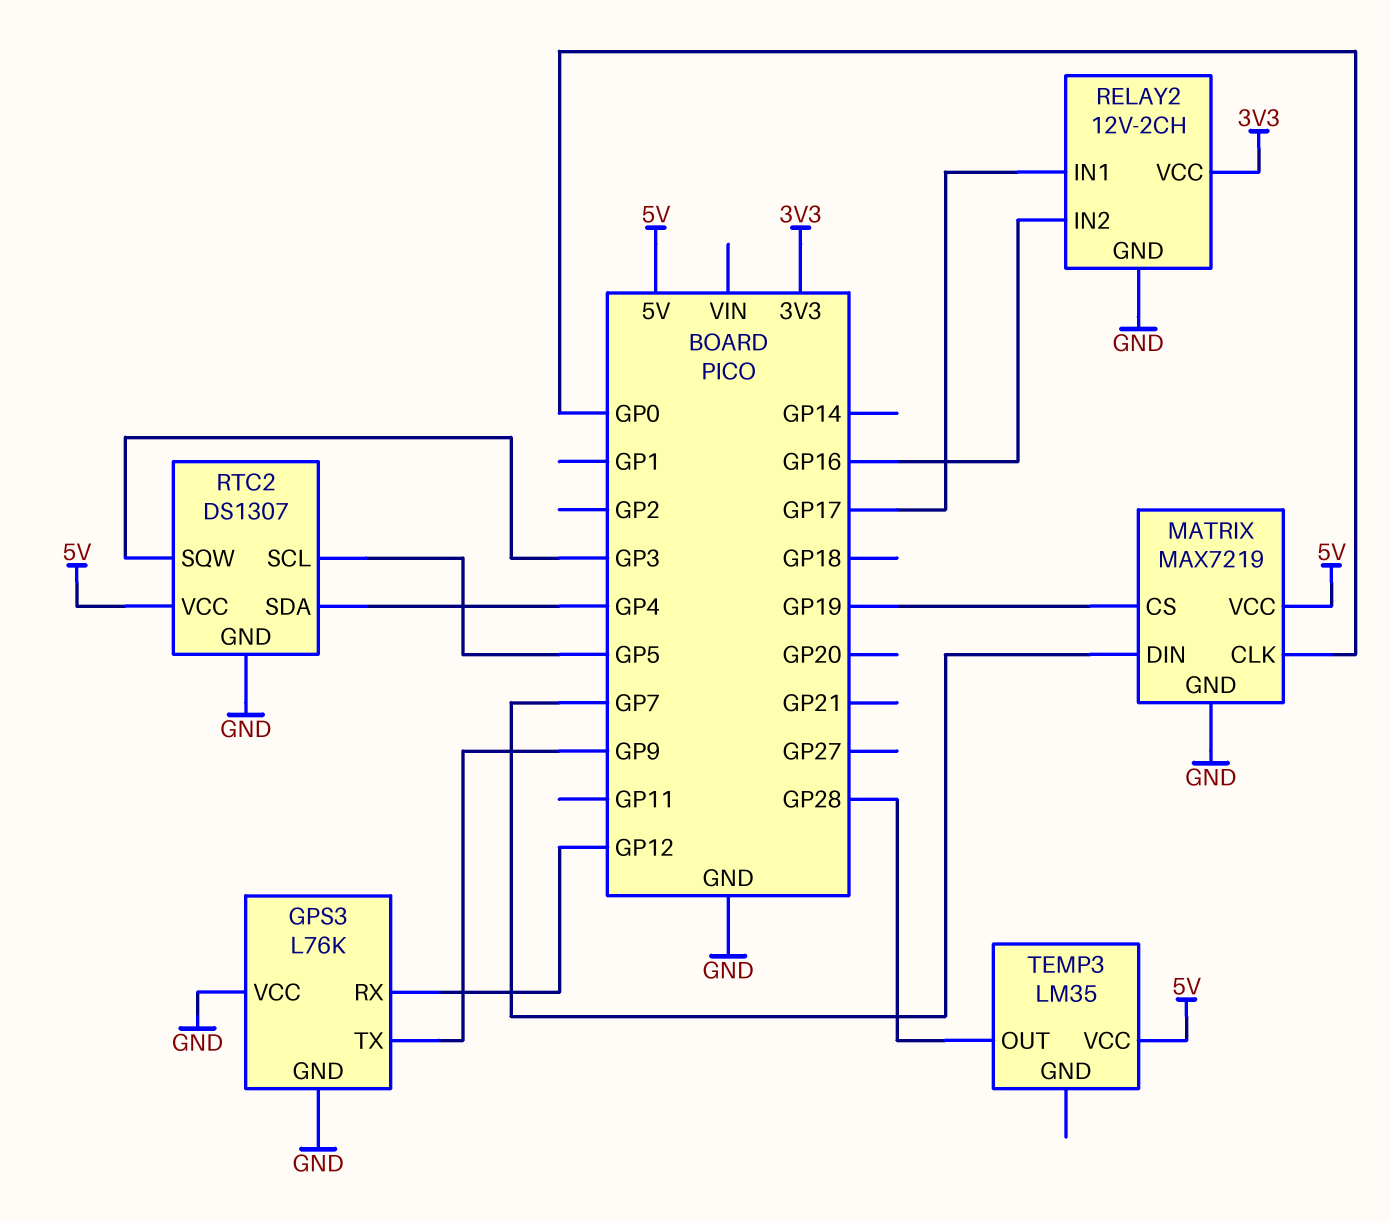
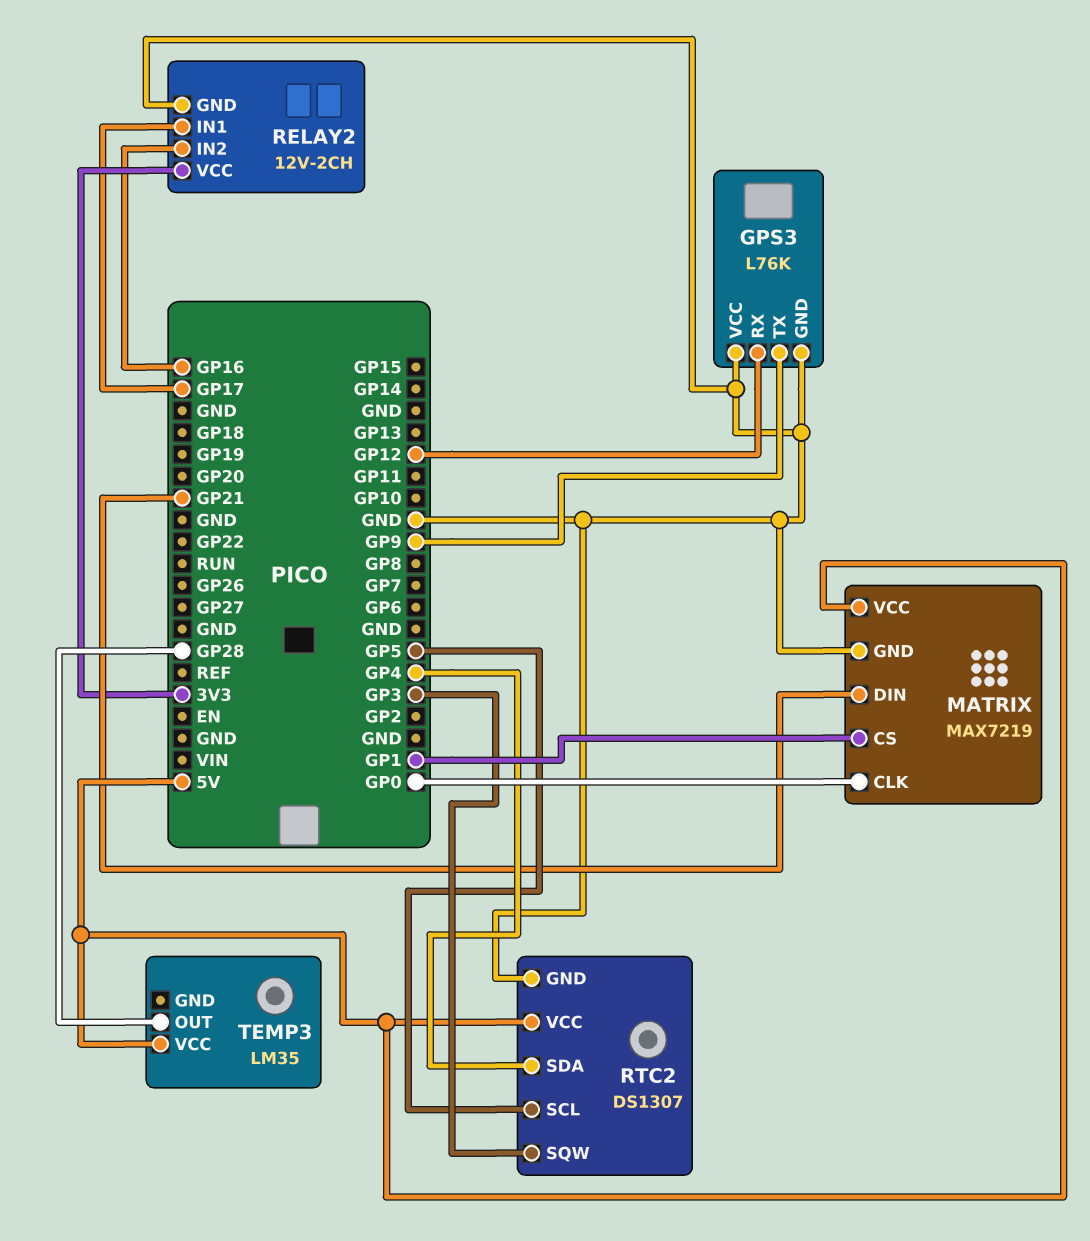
MATRIX pin CS: GP19 -> GP1
MATRIX pin DIN: GP7 -> GP21

